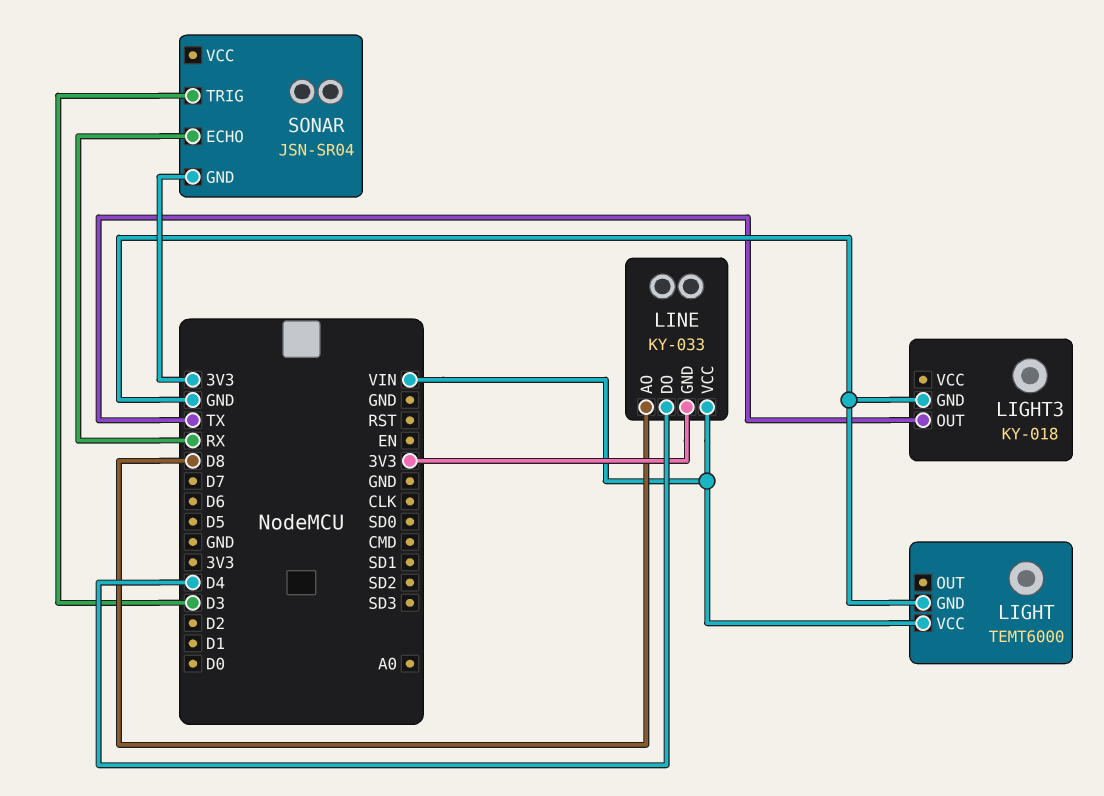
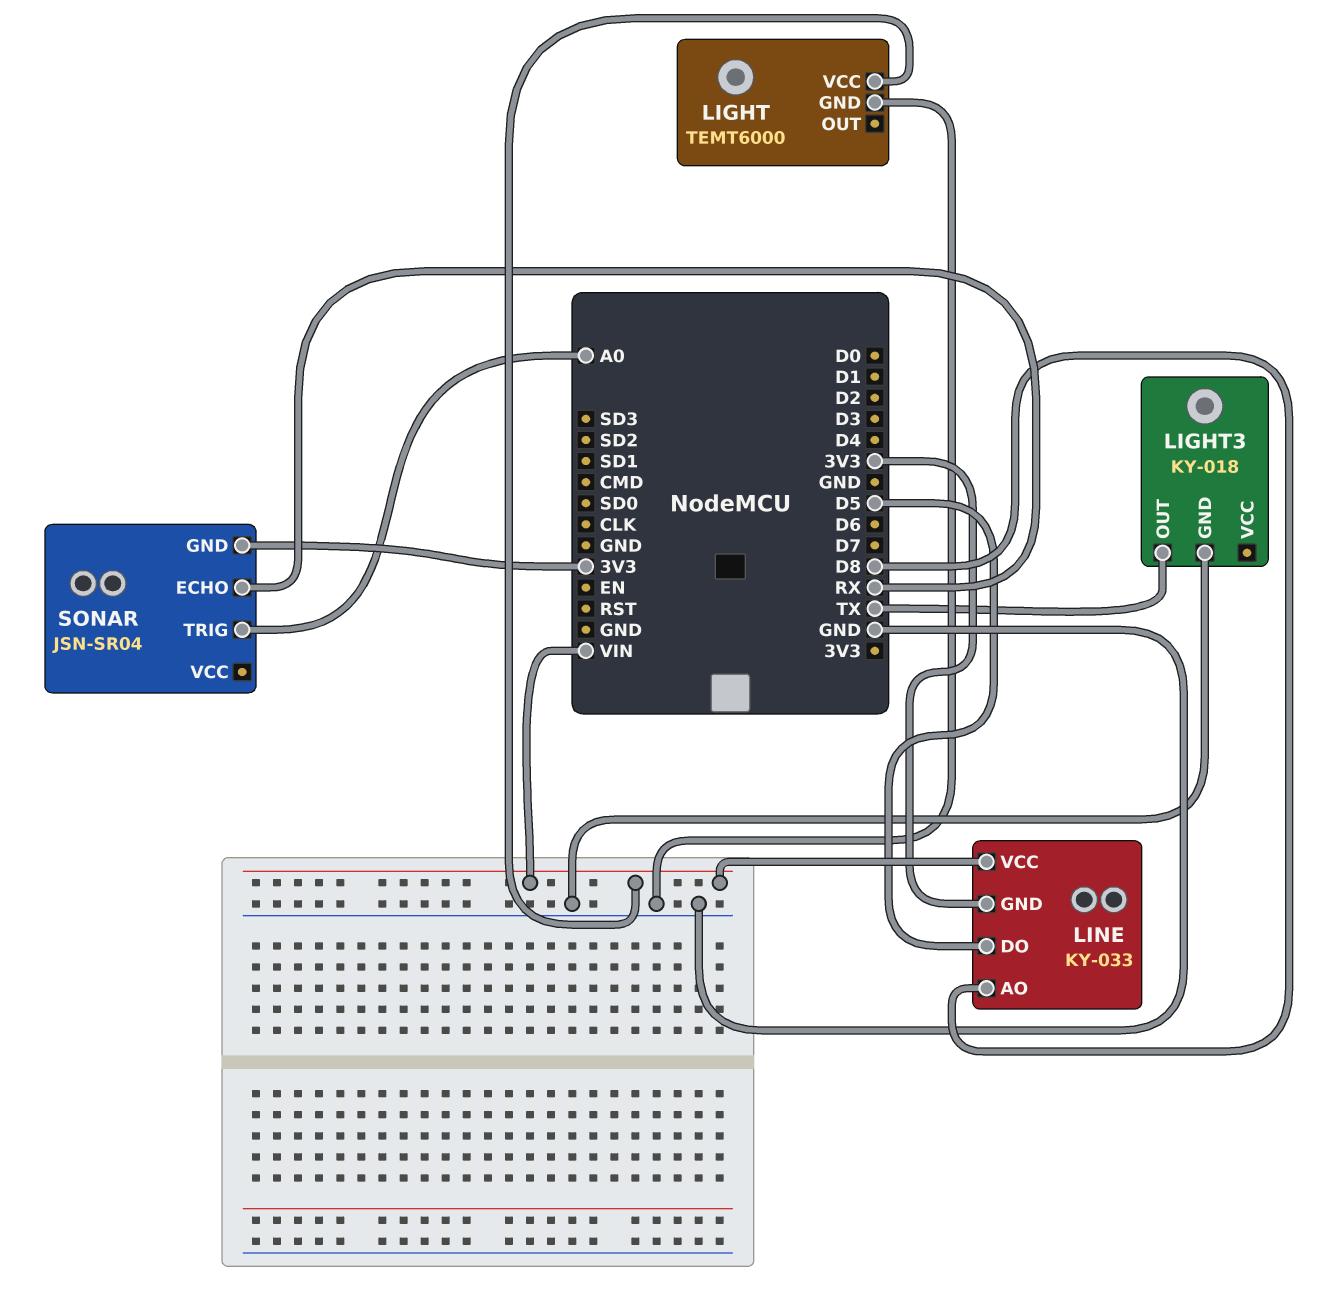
LINE pin DO: D4 -> D5
SONAR pin TRIG: D3 -> A0

